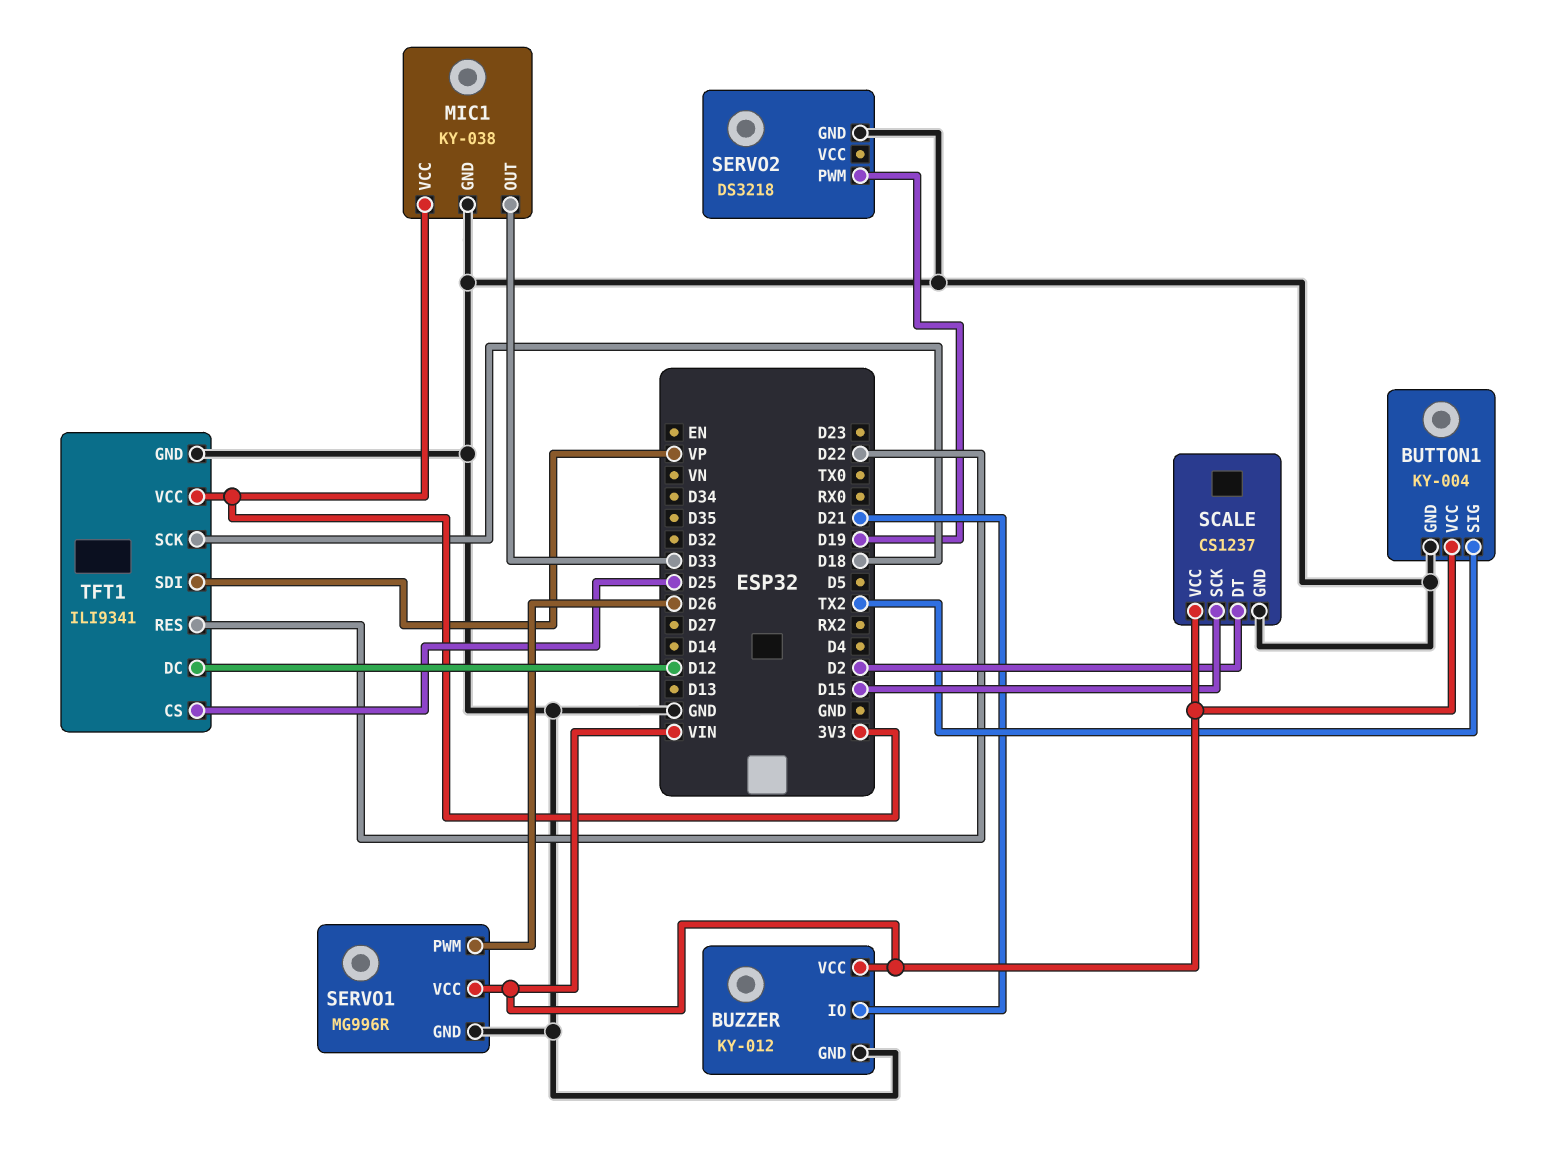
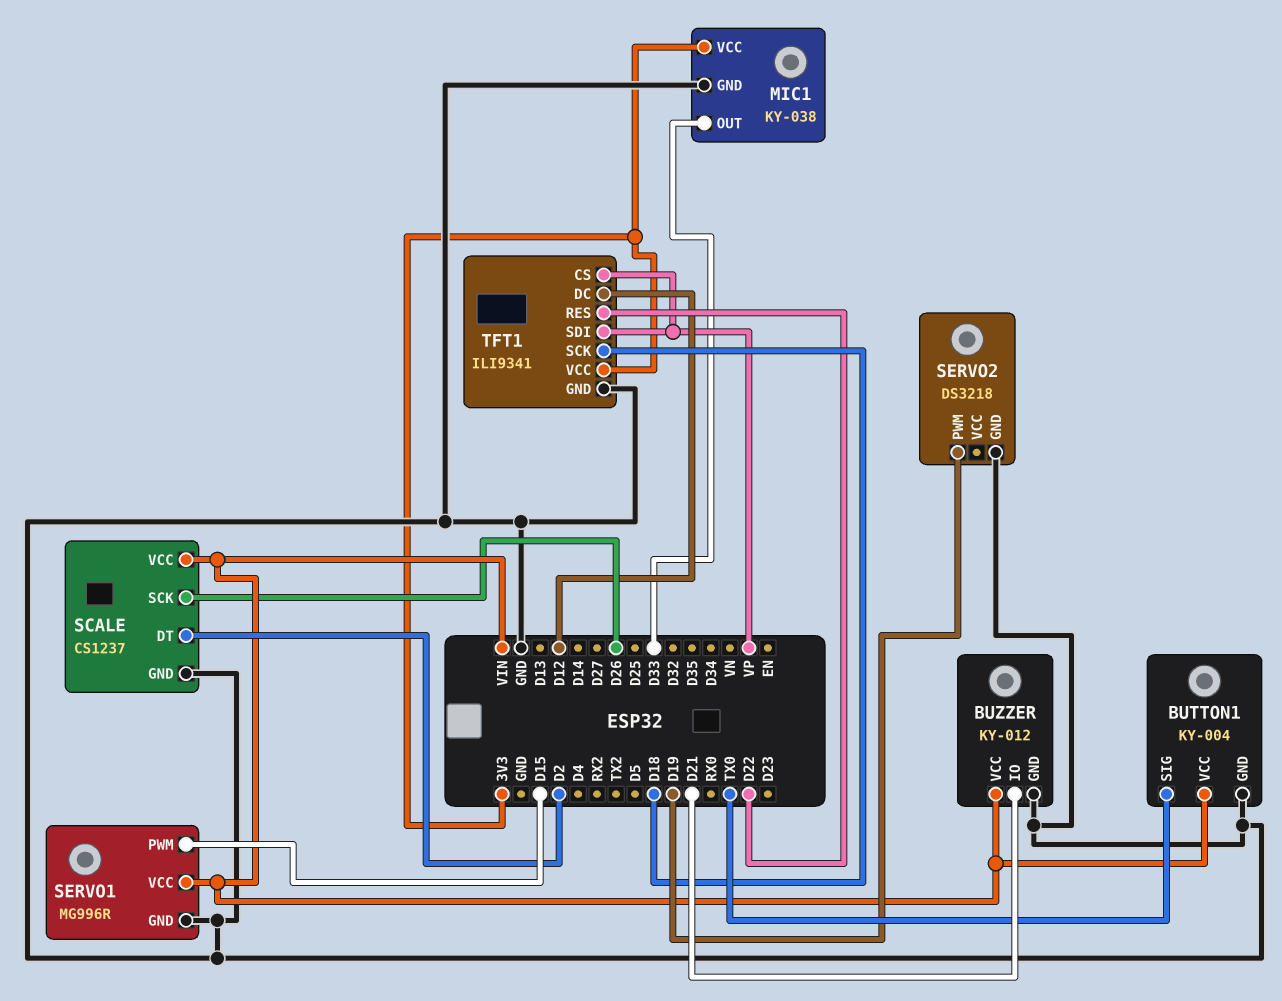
BUTTON1 pin SIG: TX2 -> TX0
SCALE pin SCK: D15 -> D26
SERVO1 pin PWM: D26 -> D15
TFT1 pin CS: D25 -> VP

